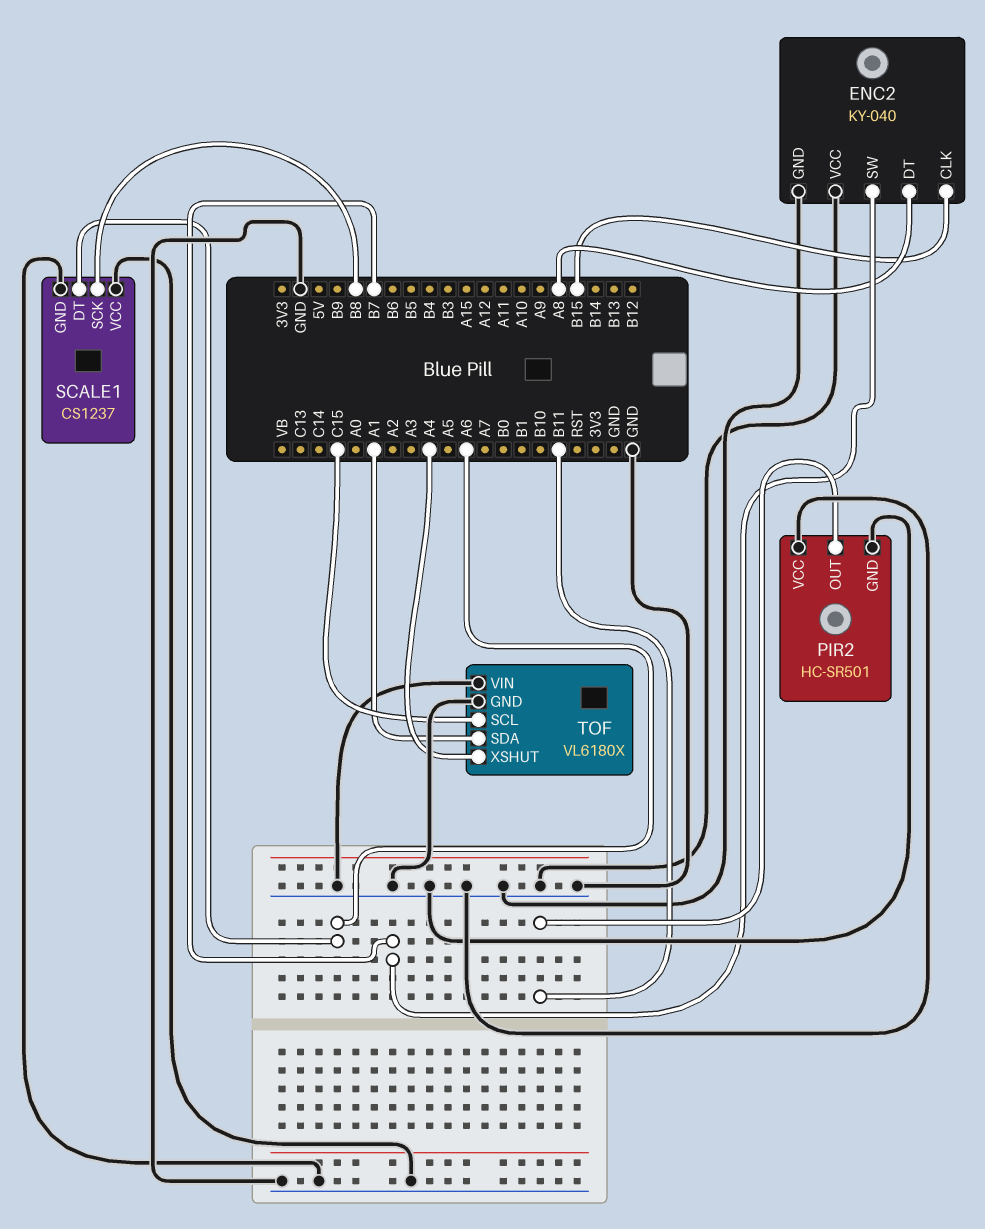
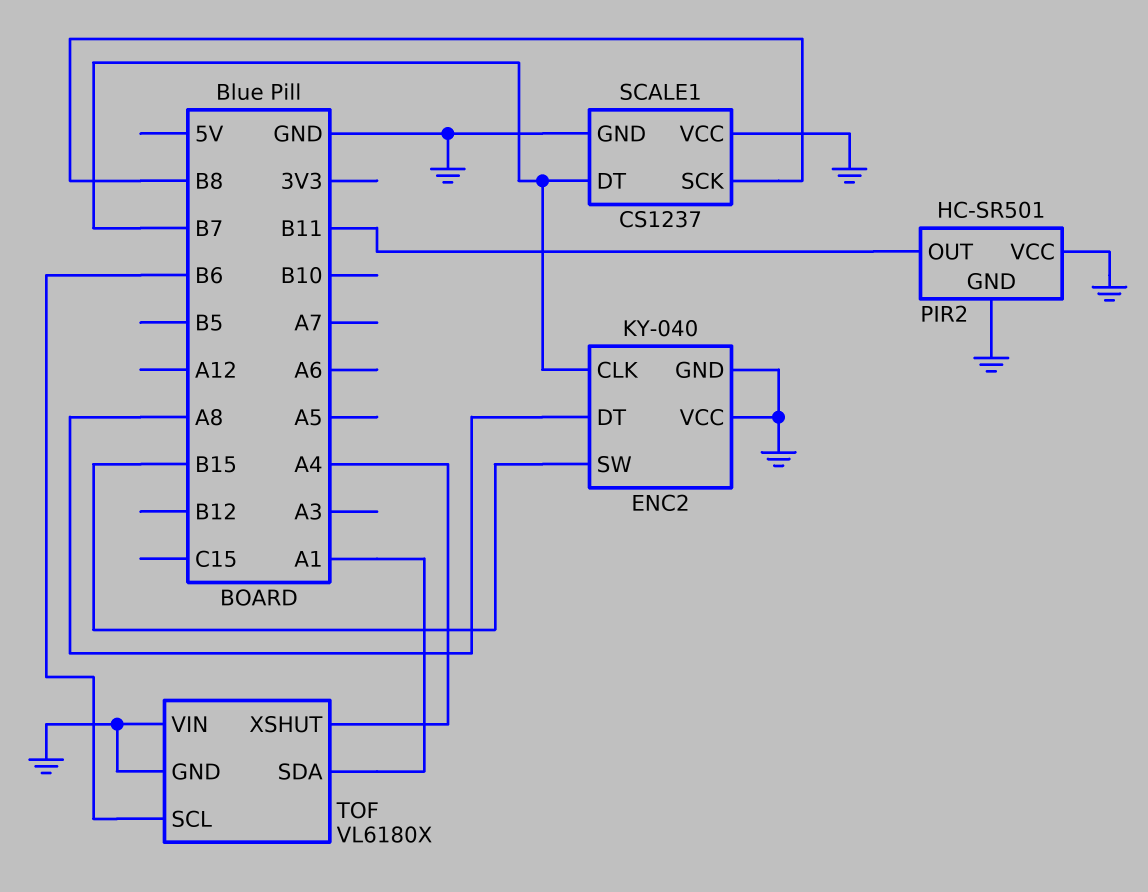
ENC2 pin CLK: B15 -> B7
ENC2 pin SW: B7 -> B15
SCALE1 pin DT: A6 -> B7
TOF pin SCL: C15 -> B6

